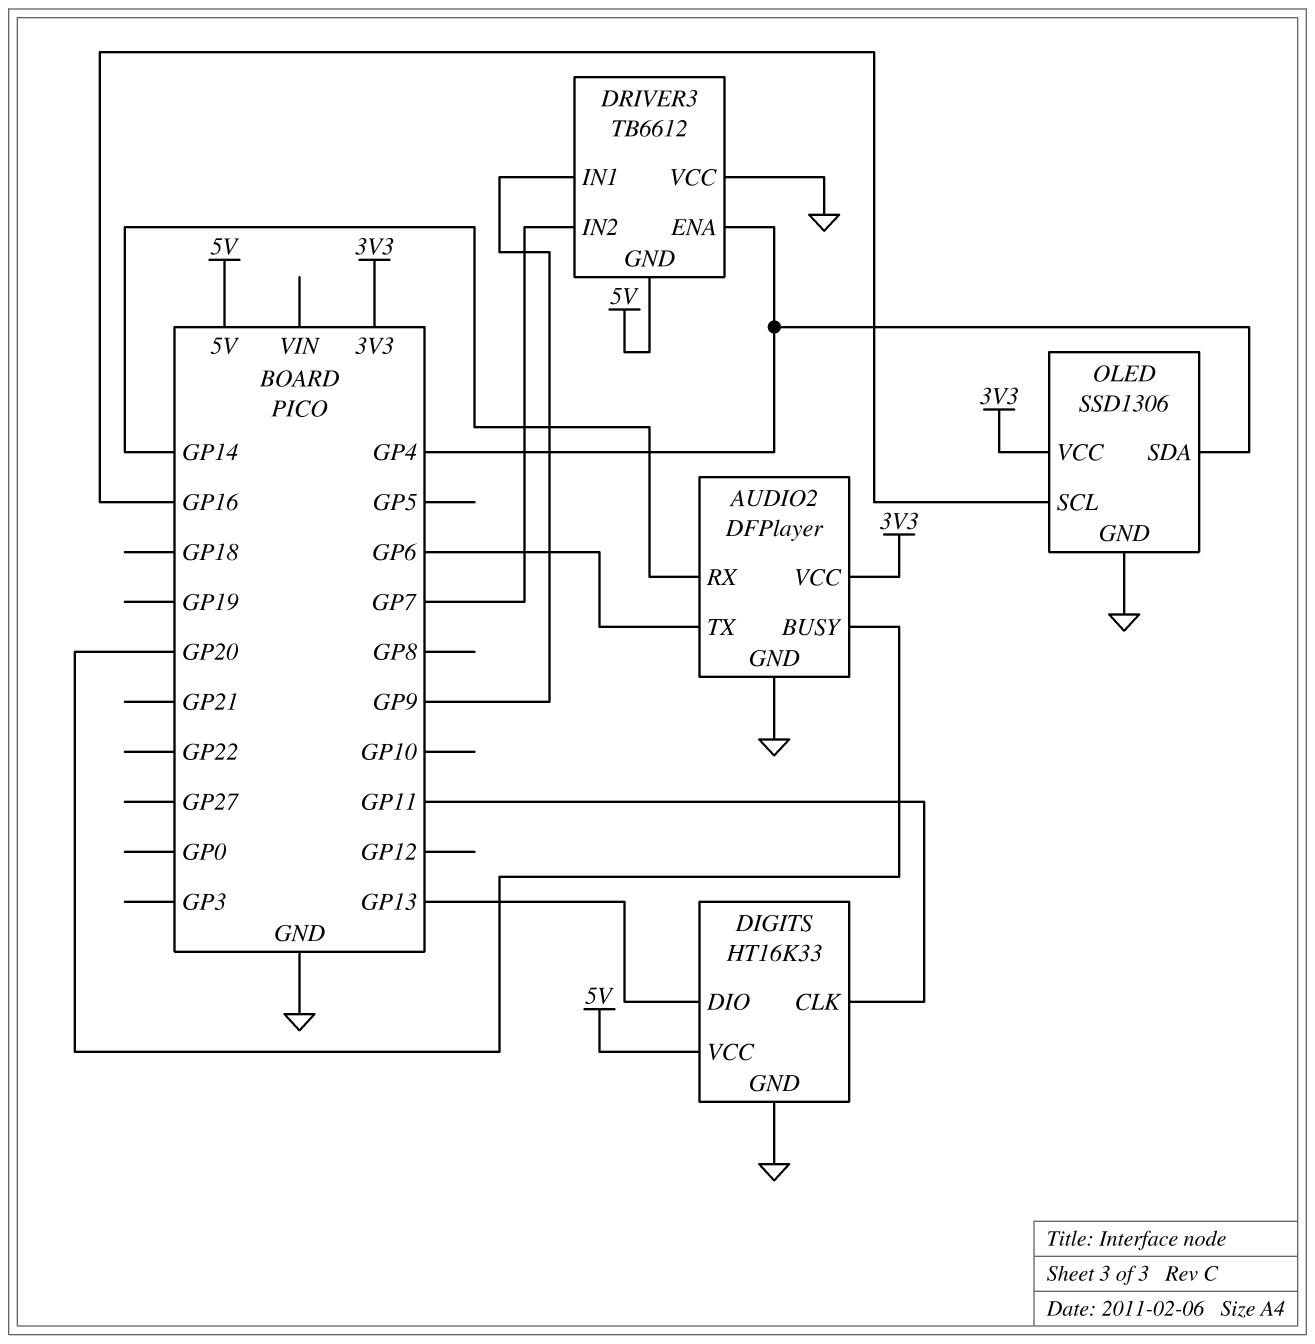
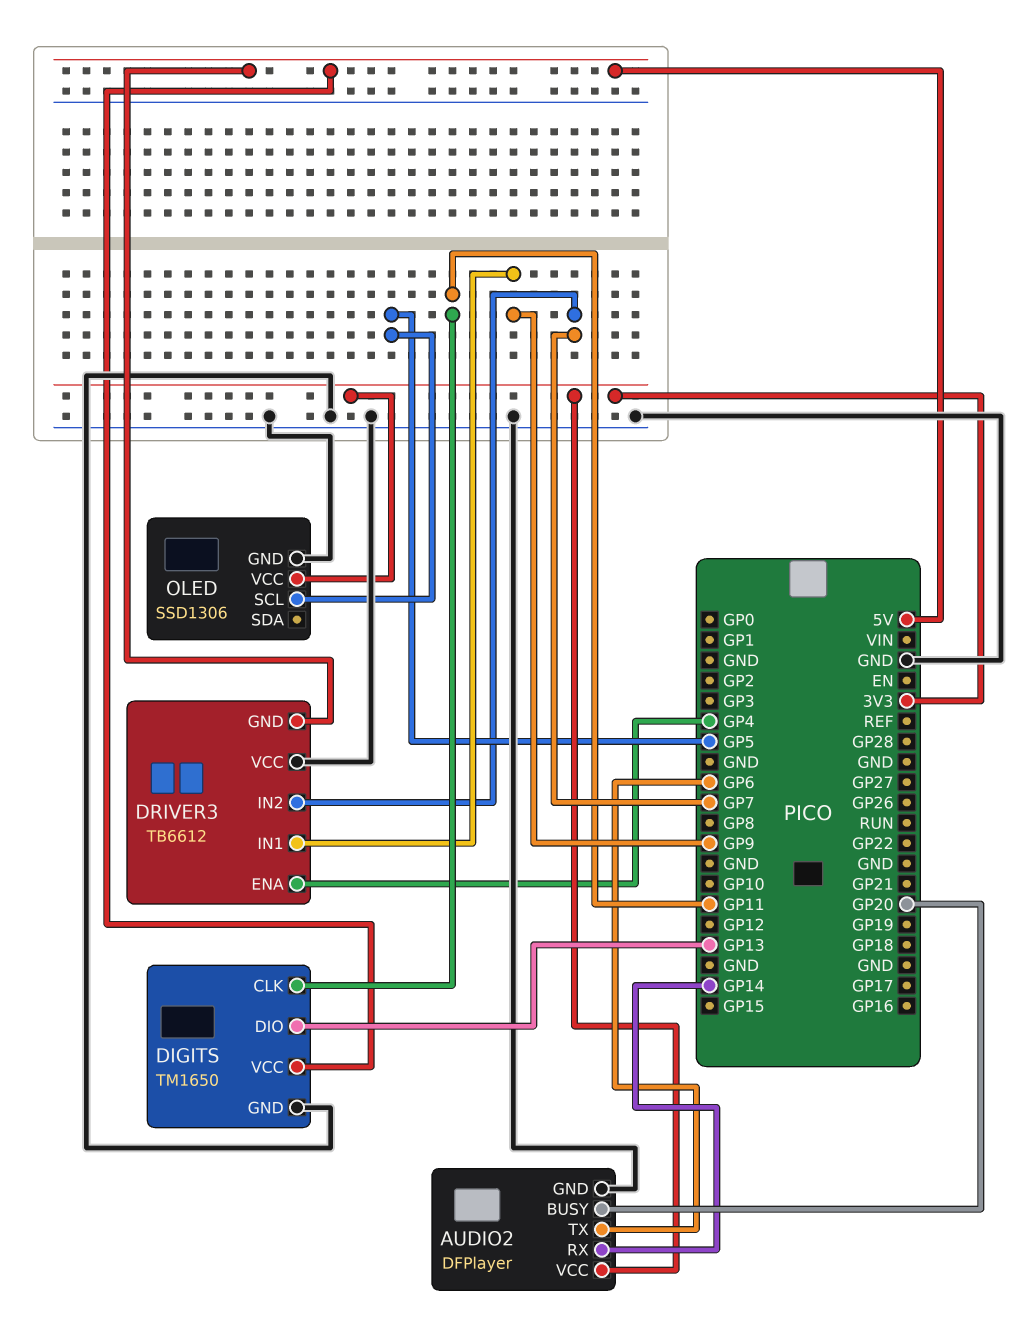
DIGITS: HT16K33 -> TM1650
OLED pin SCL: GP16 -> GP5
OLED pin SDA: GP4 -> none

